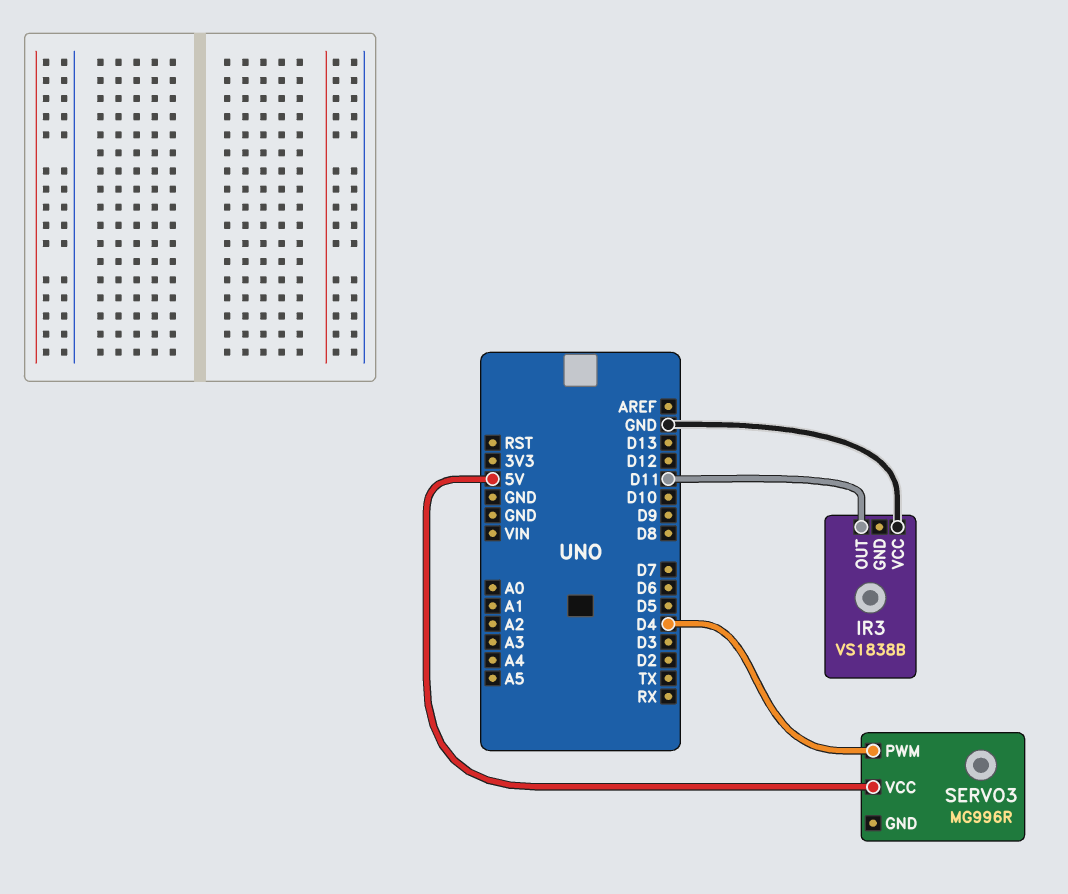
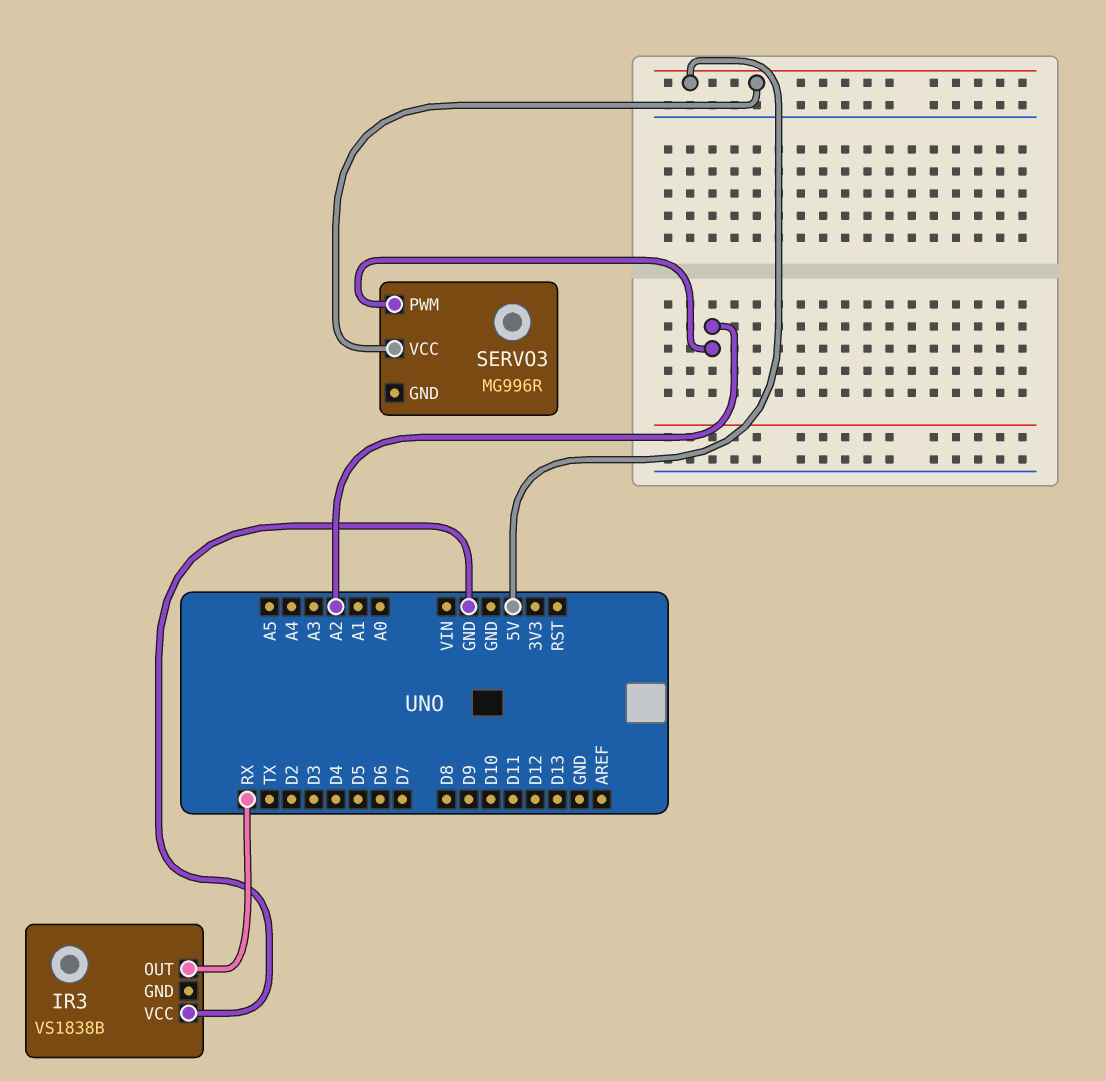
IR3 pin OUT: D11 -> RX
SERVO3 pin PWM: D4 -> A2

